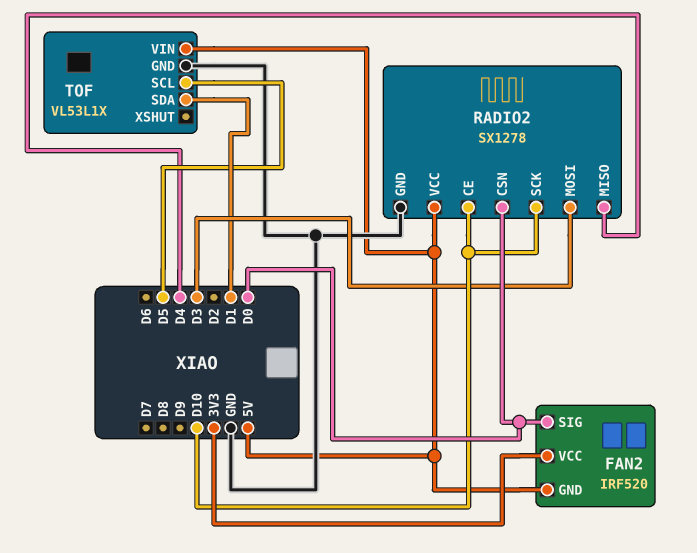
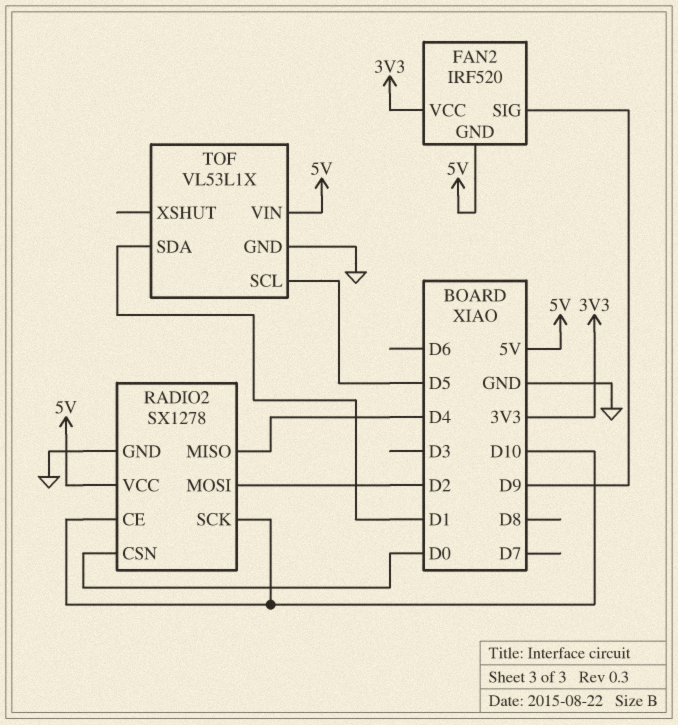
FAN2 pin SIG: D0 -> D9
RADIO2 pin MOSI: D3 -> D2

